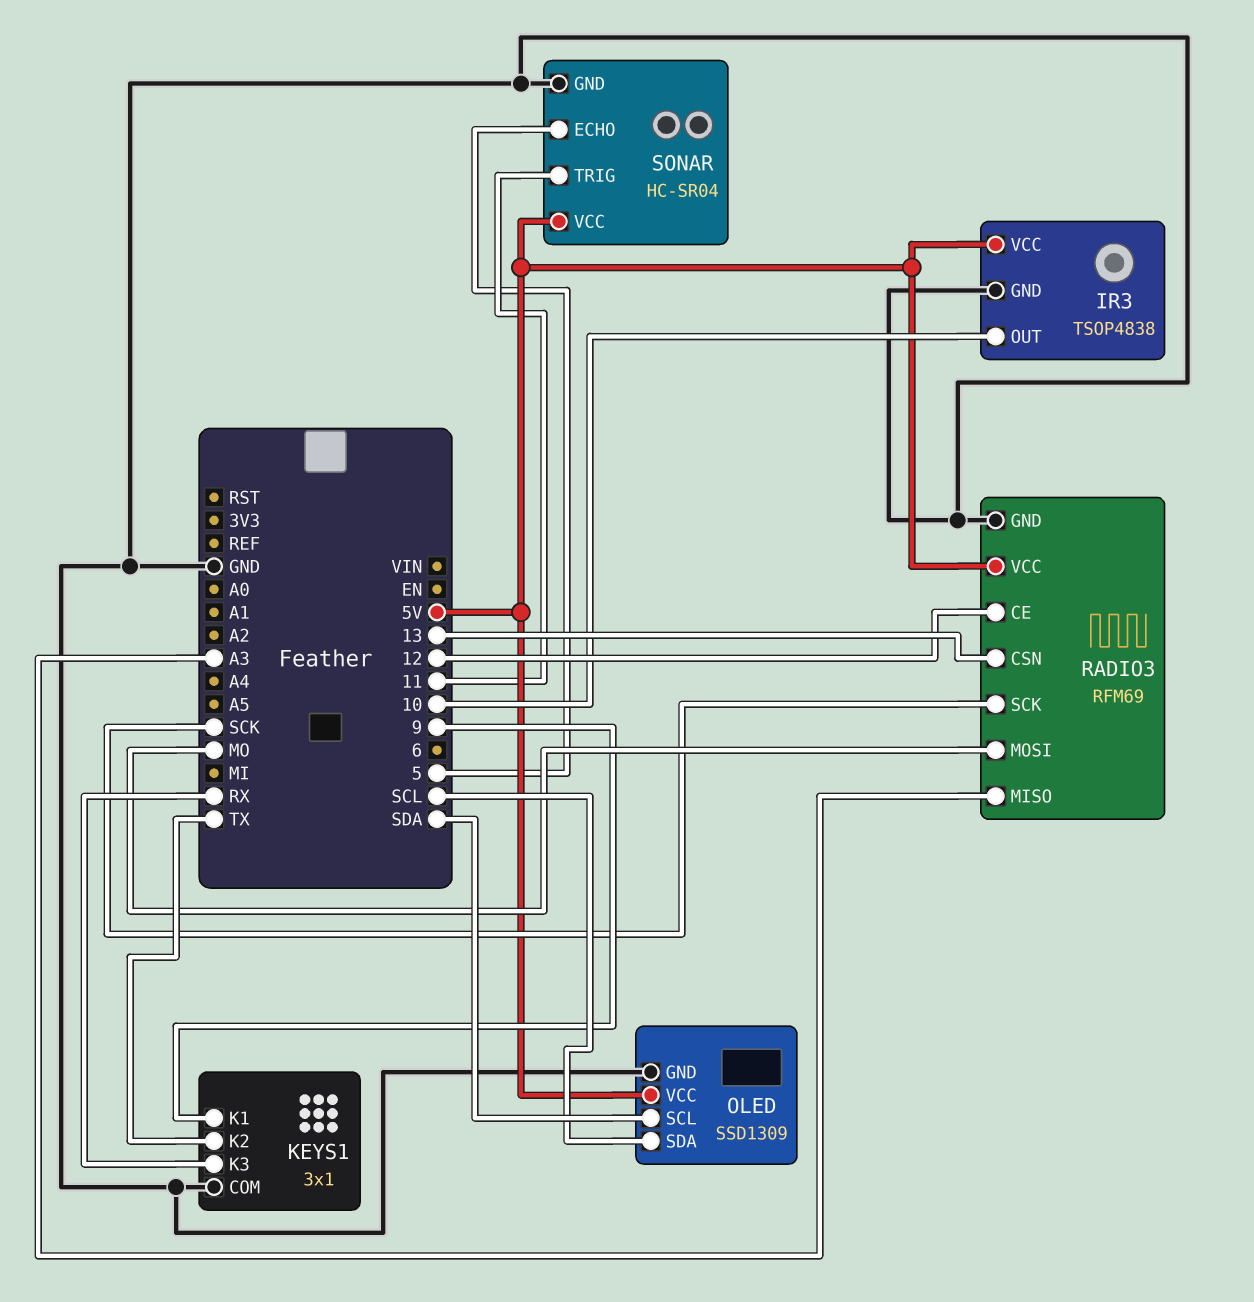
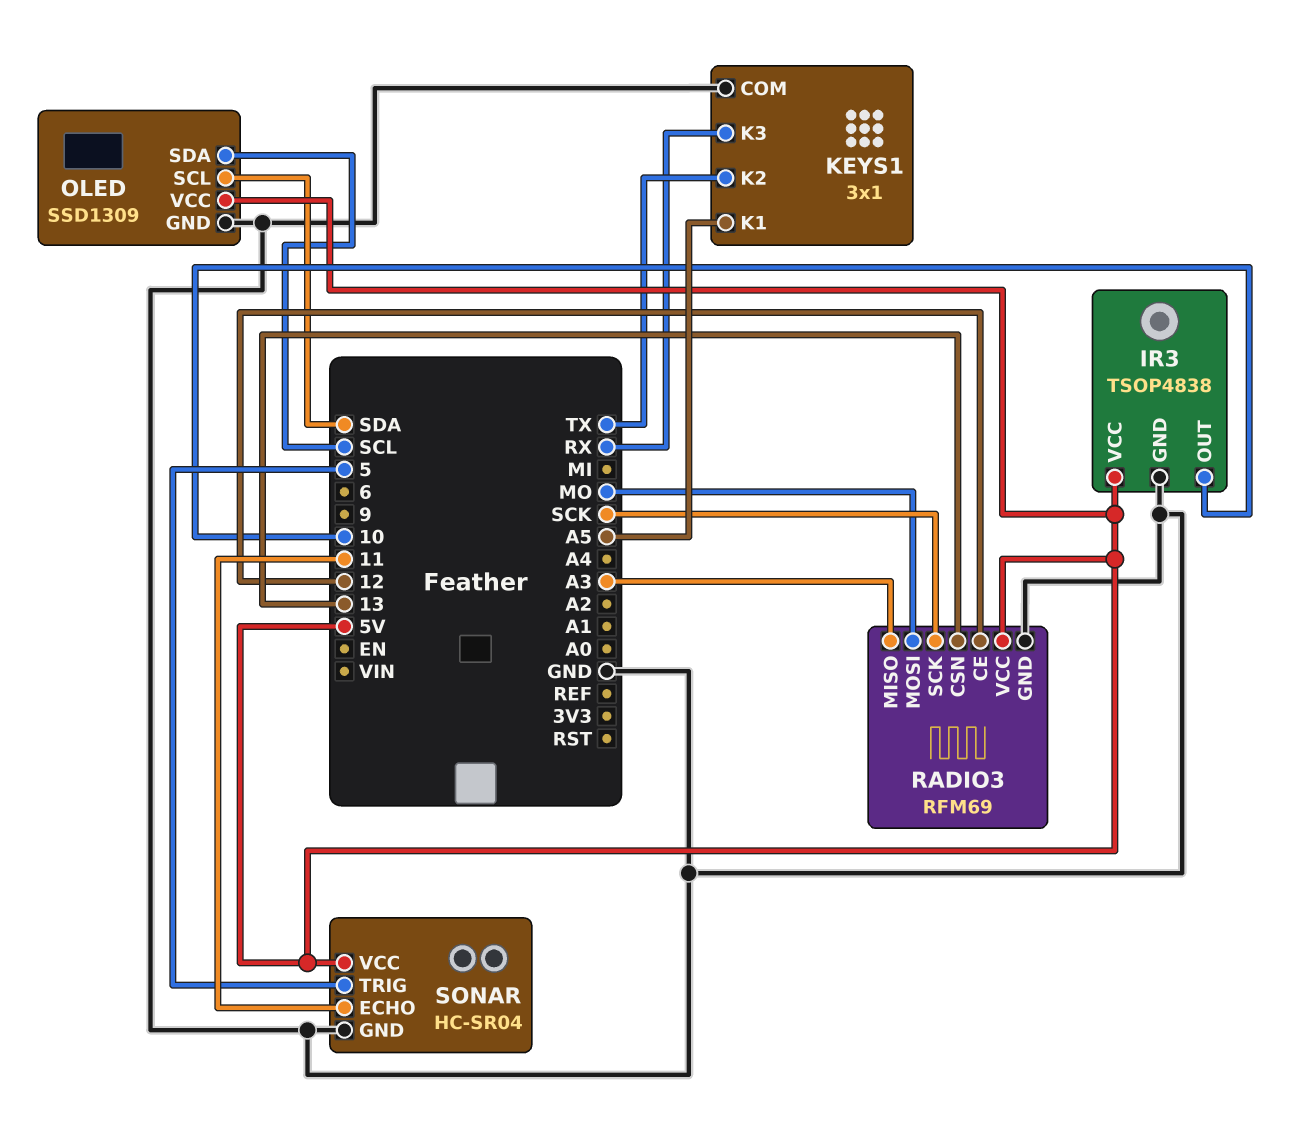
KEYS1 pin K1: 9 -> A5
SONAR pin ECHO: 5 -> 11
SONAR pin TRIG: 11 -> 5

